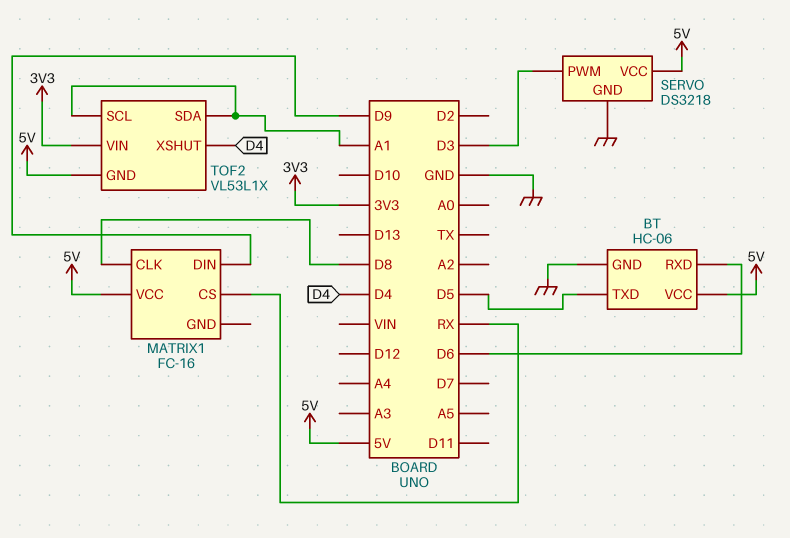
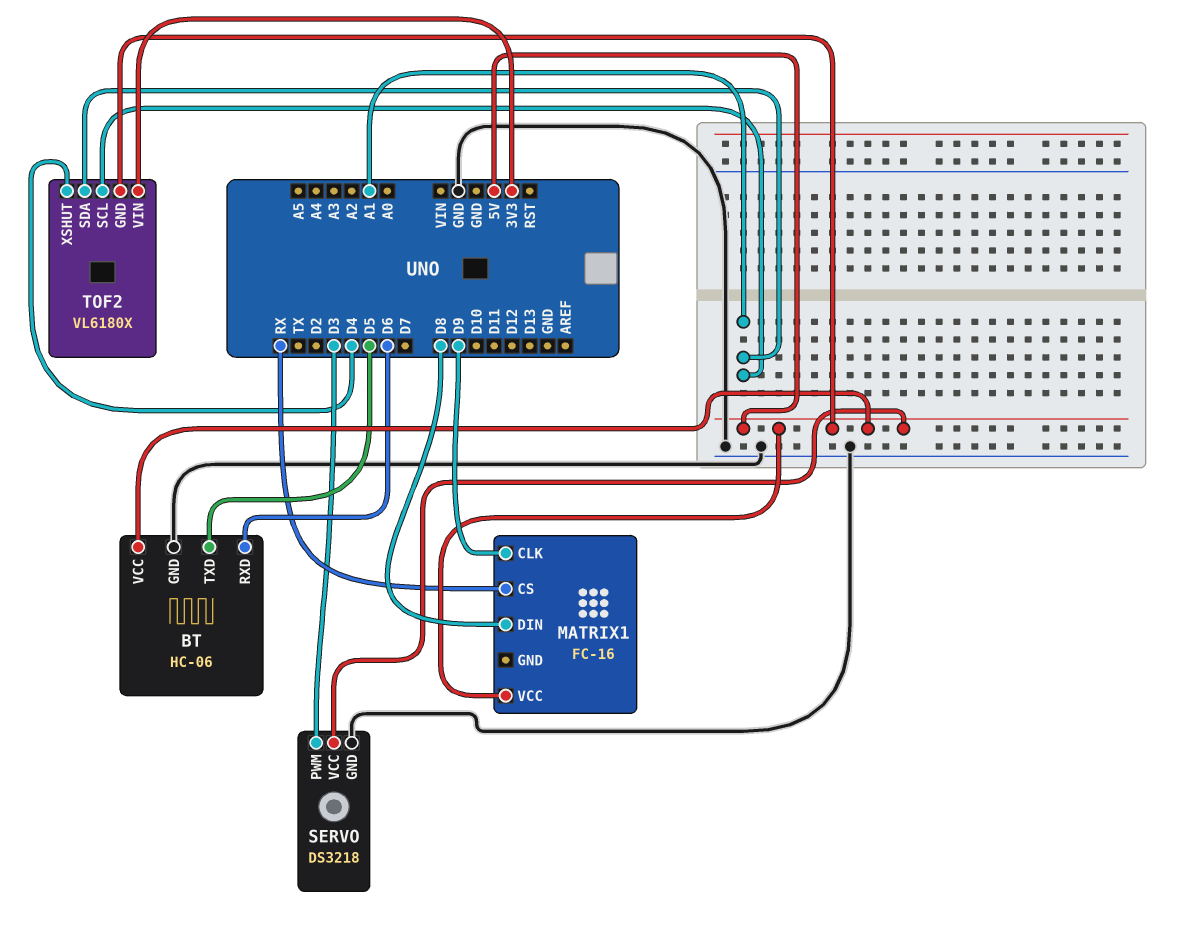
MATRIX1 pin CLK: D8 -> D9
MATRIX1 pin DIN: D9 -> D8
TOF2: VL53L1X -> VL6180X

